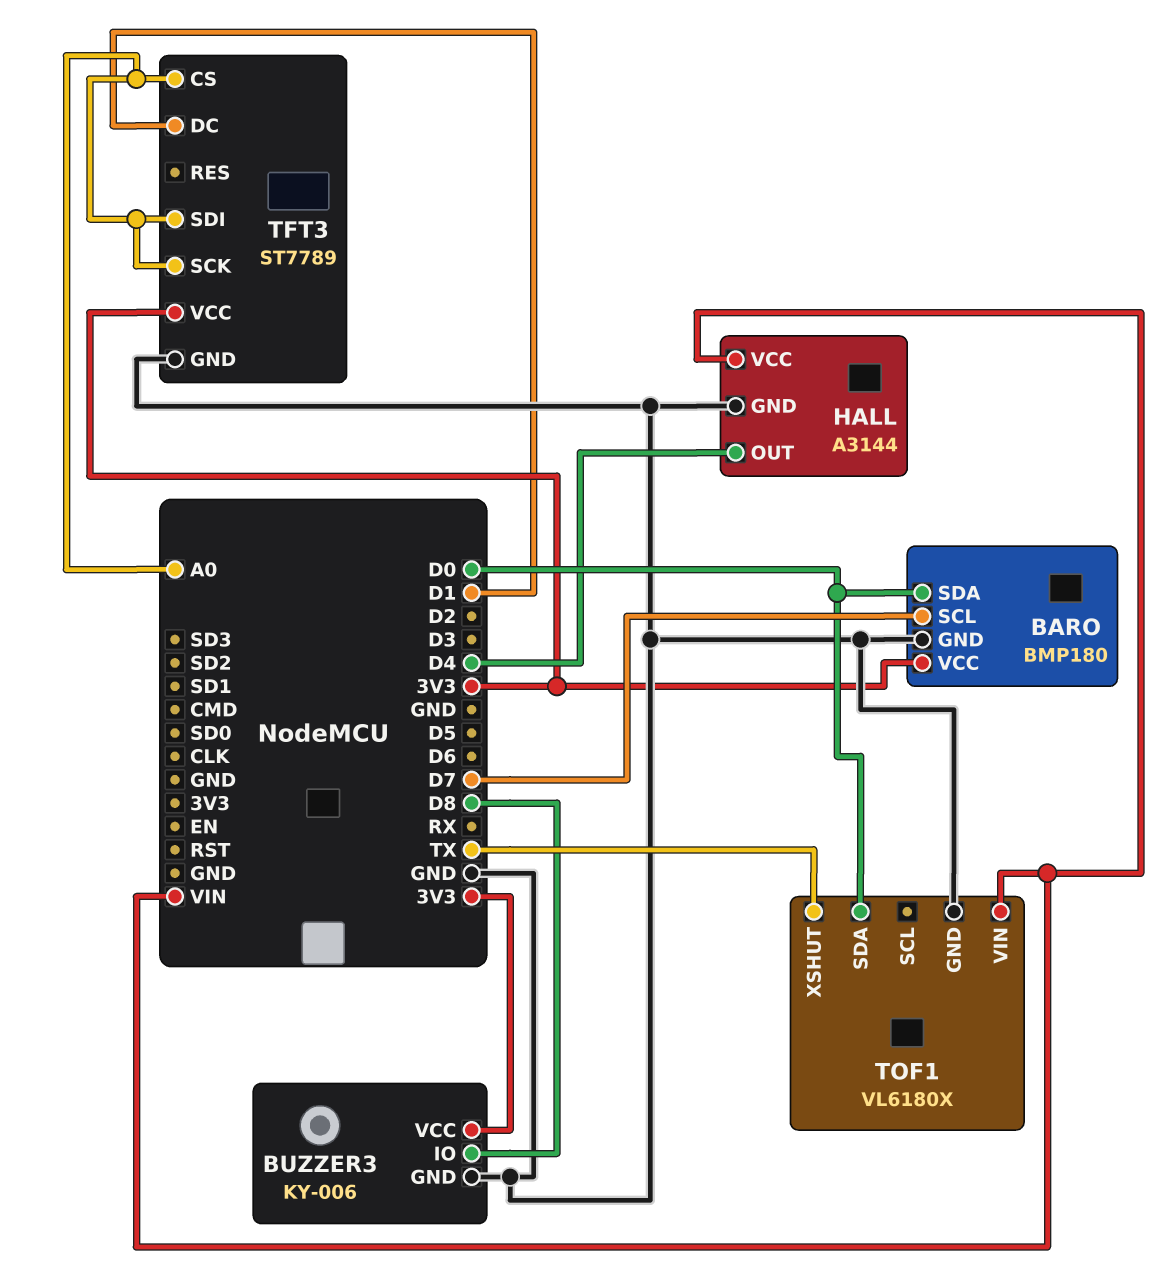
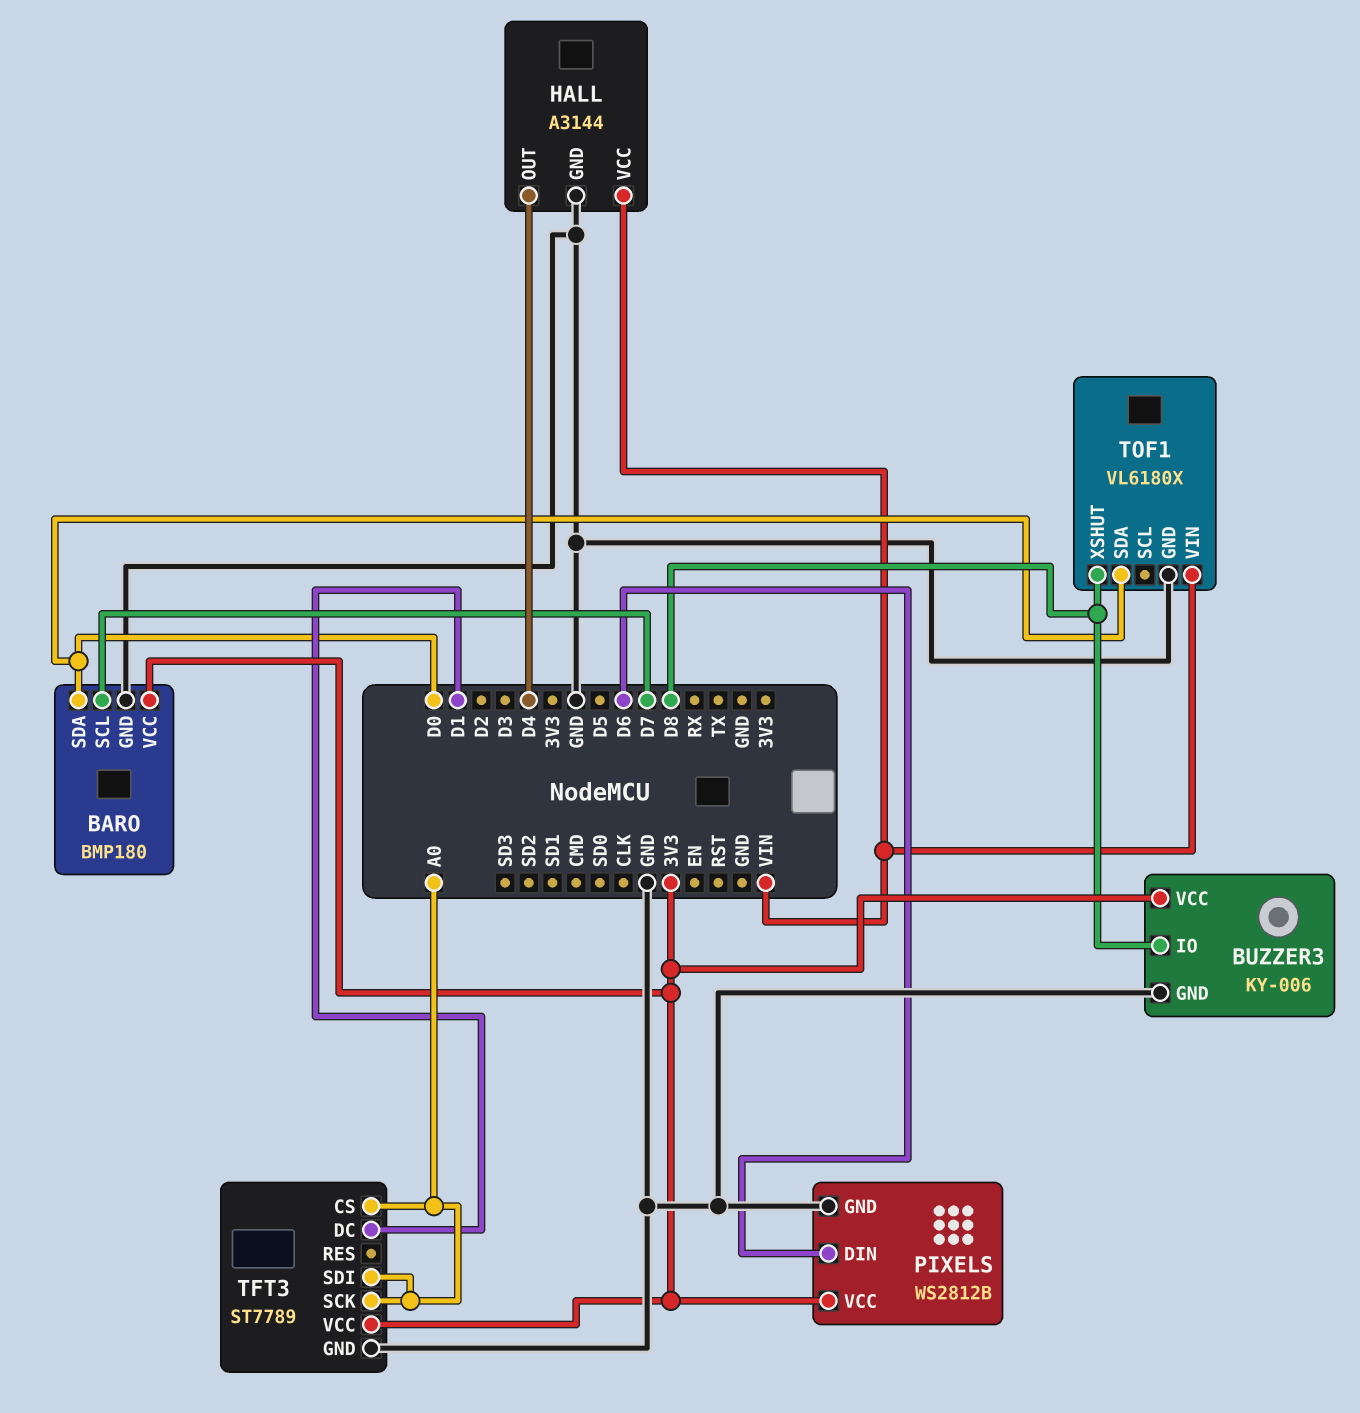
PIXELS: none -> WS2812B
PIXELS pin DIN: none -> D6
PIXELS pin GND: none -> GND
PIXELS pin VCC: none -> 3V3
TOF1 pin XSHUT: TX -> D8

